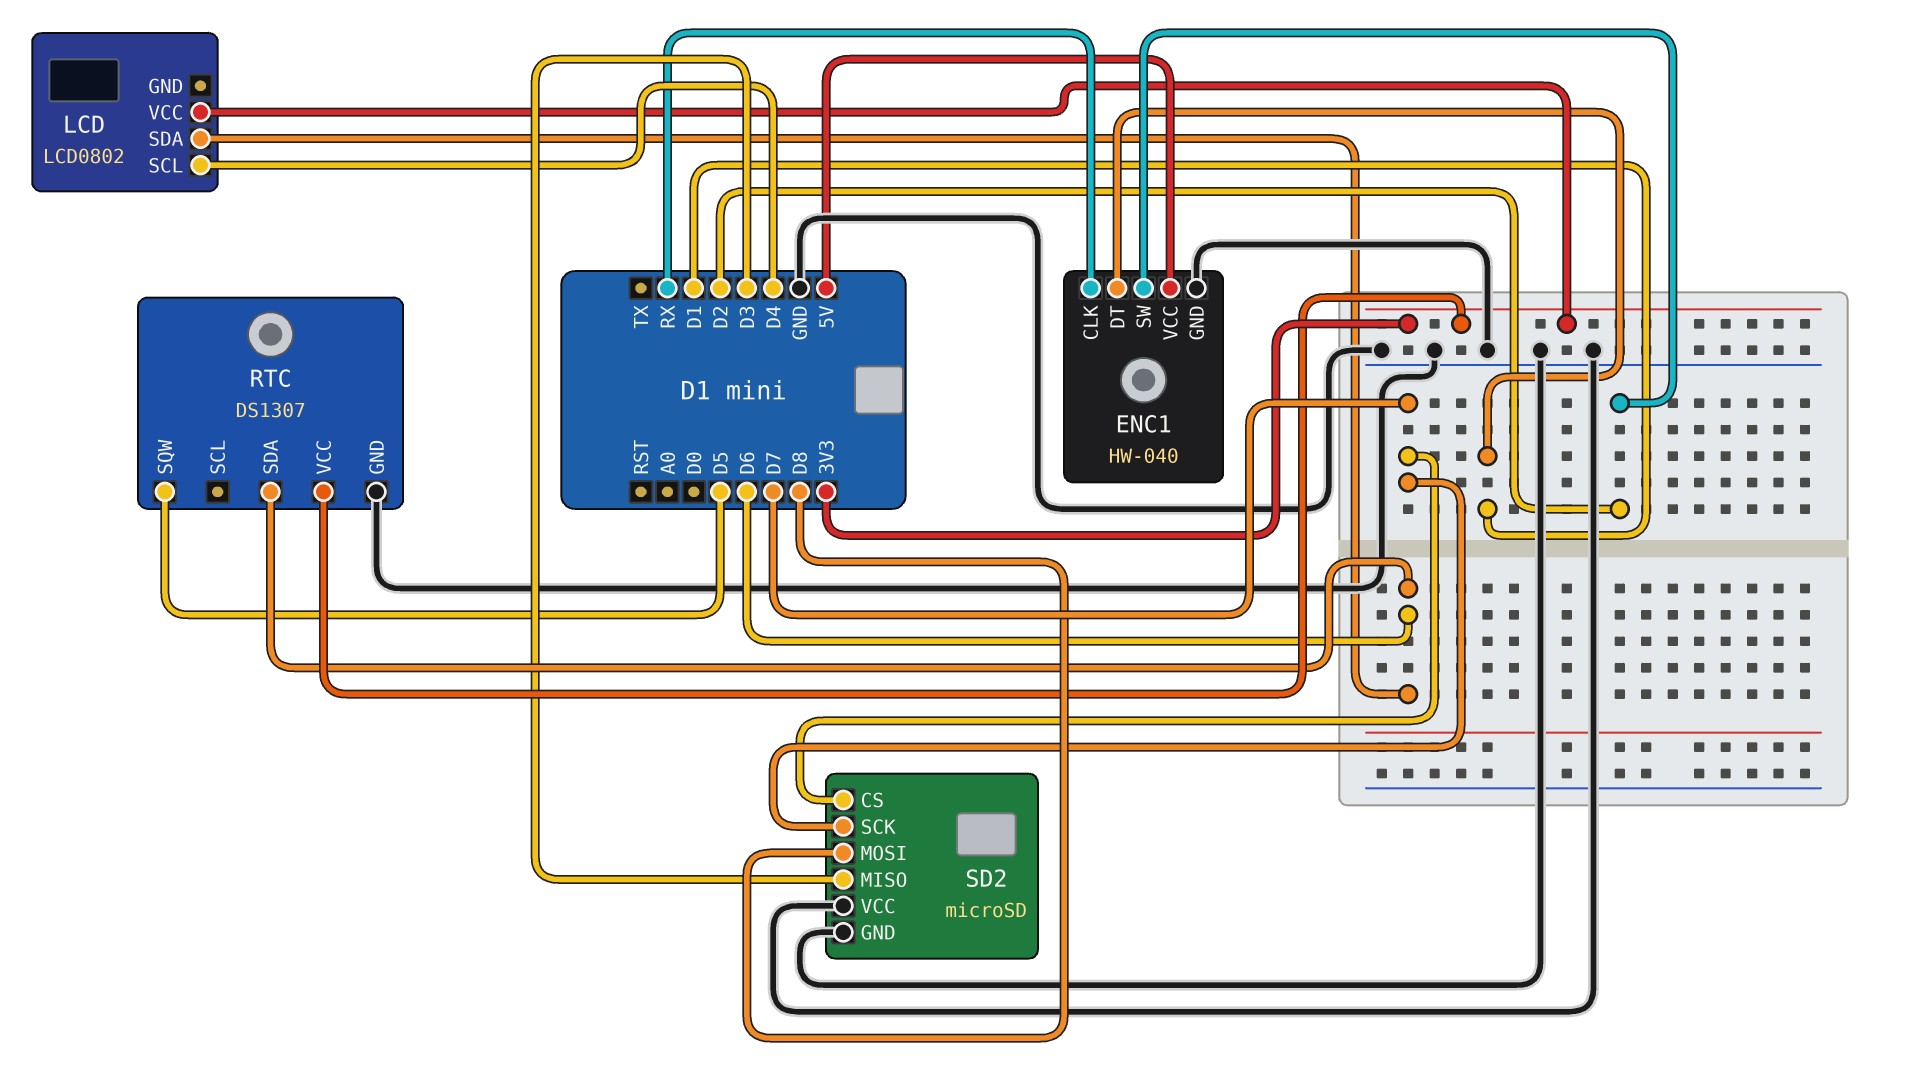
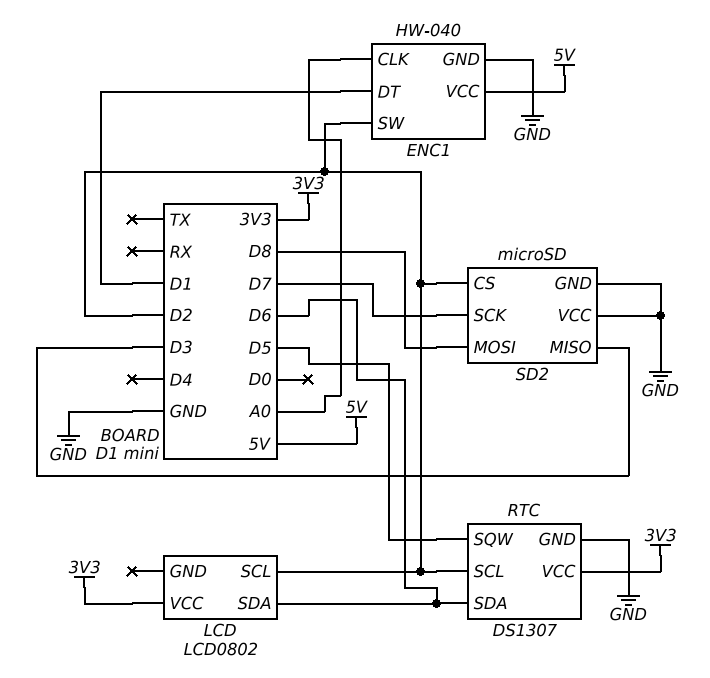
ENC1 pin CLK: RX -> A0
LCD pin SCL: D4 -> D2
RTC pin SCL: none -> D2
SD2 pin CS: D7 -> D2

